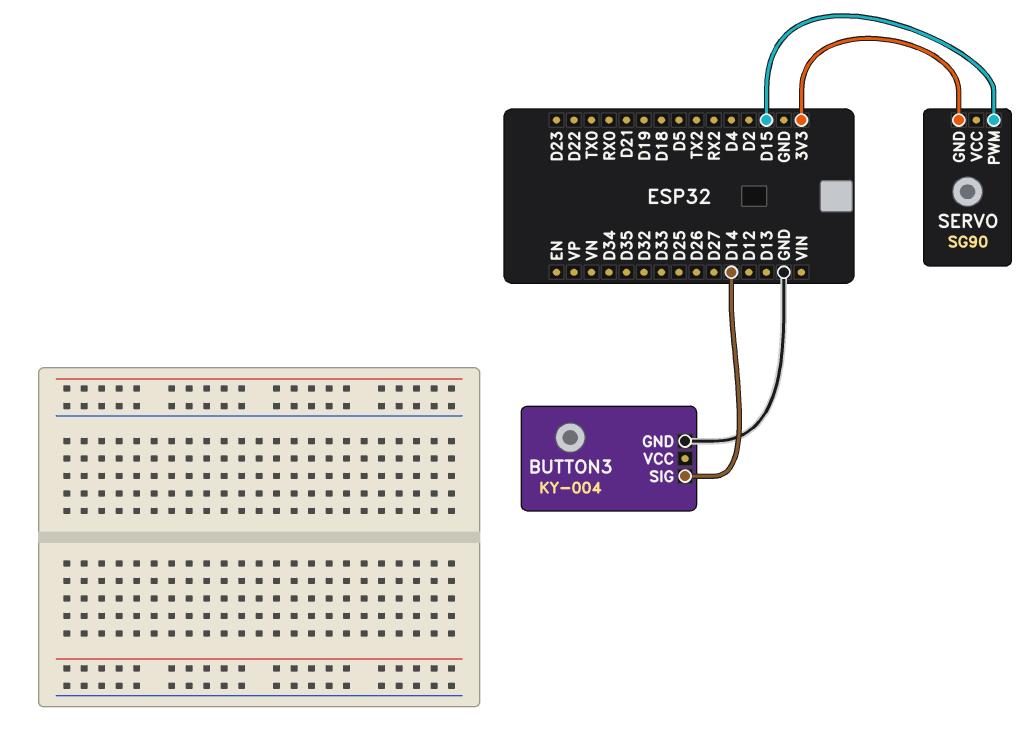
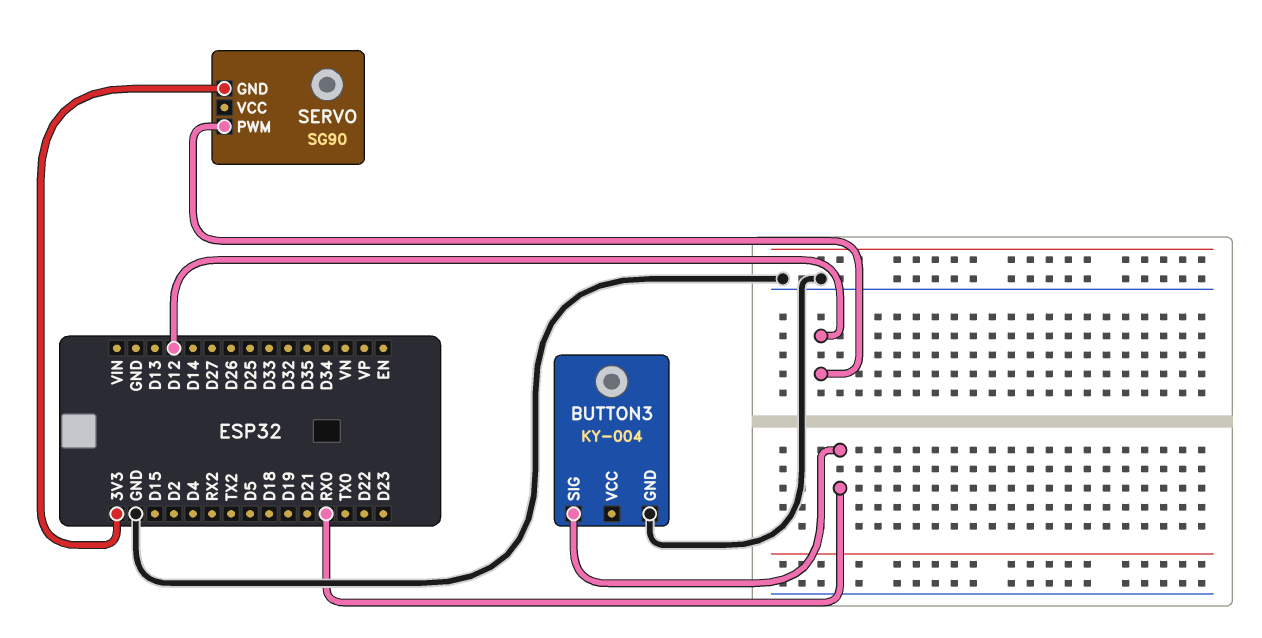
BUTTON3 pin SIG: D14 -> RX0
SERVO pin PWM: D15 -> D12

